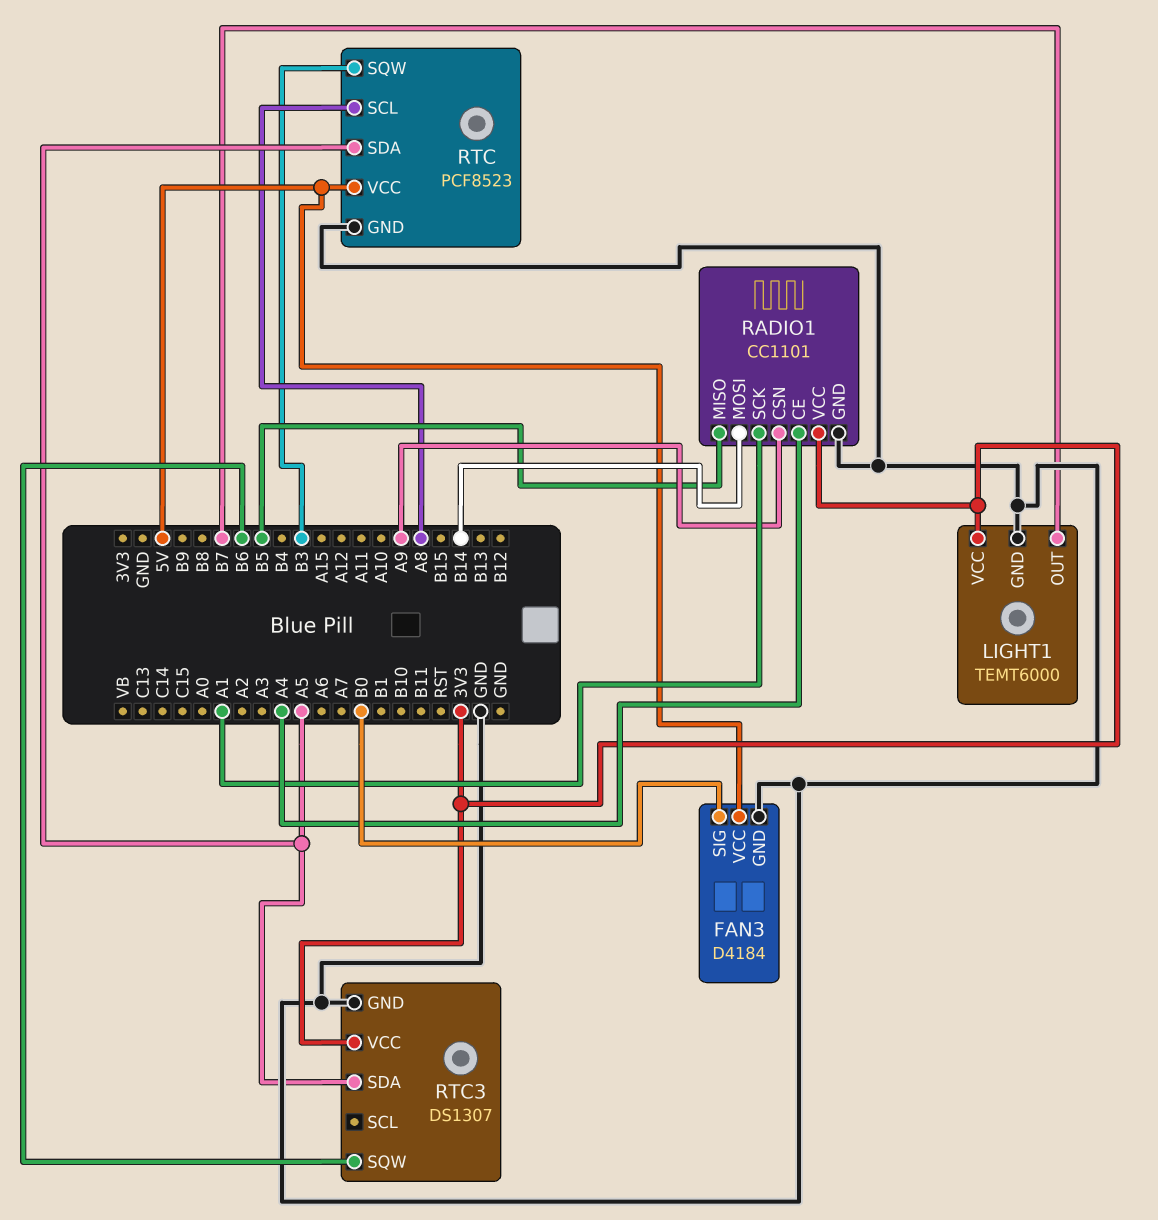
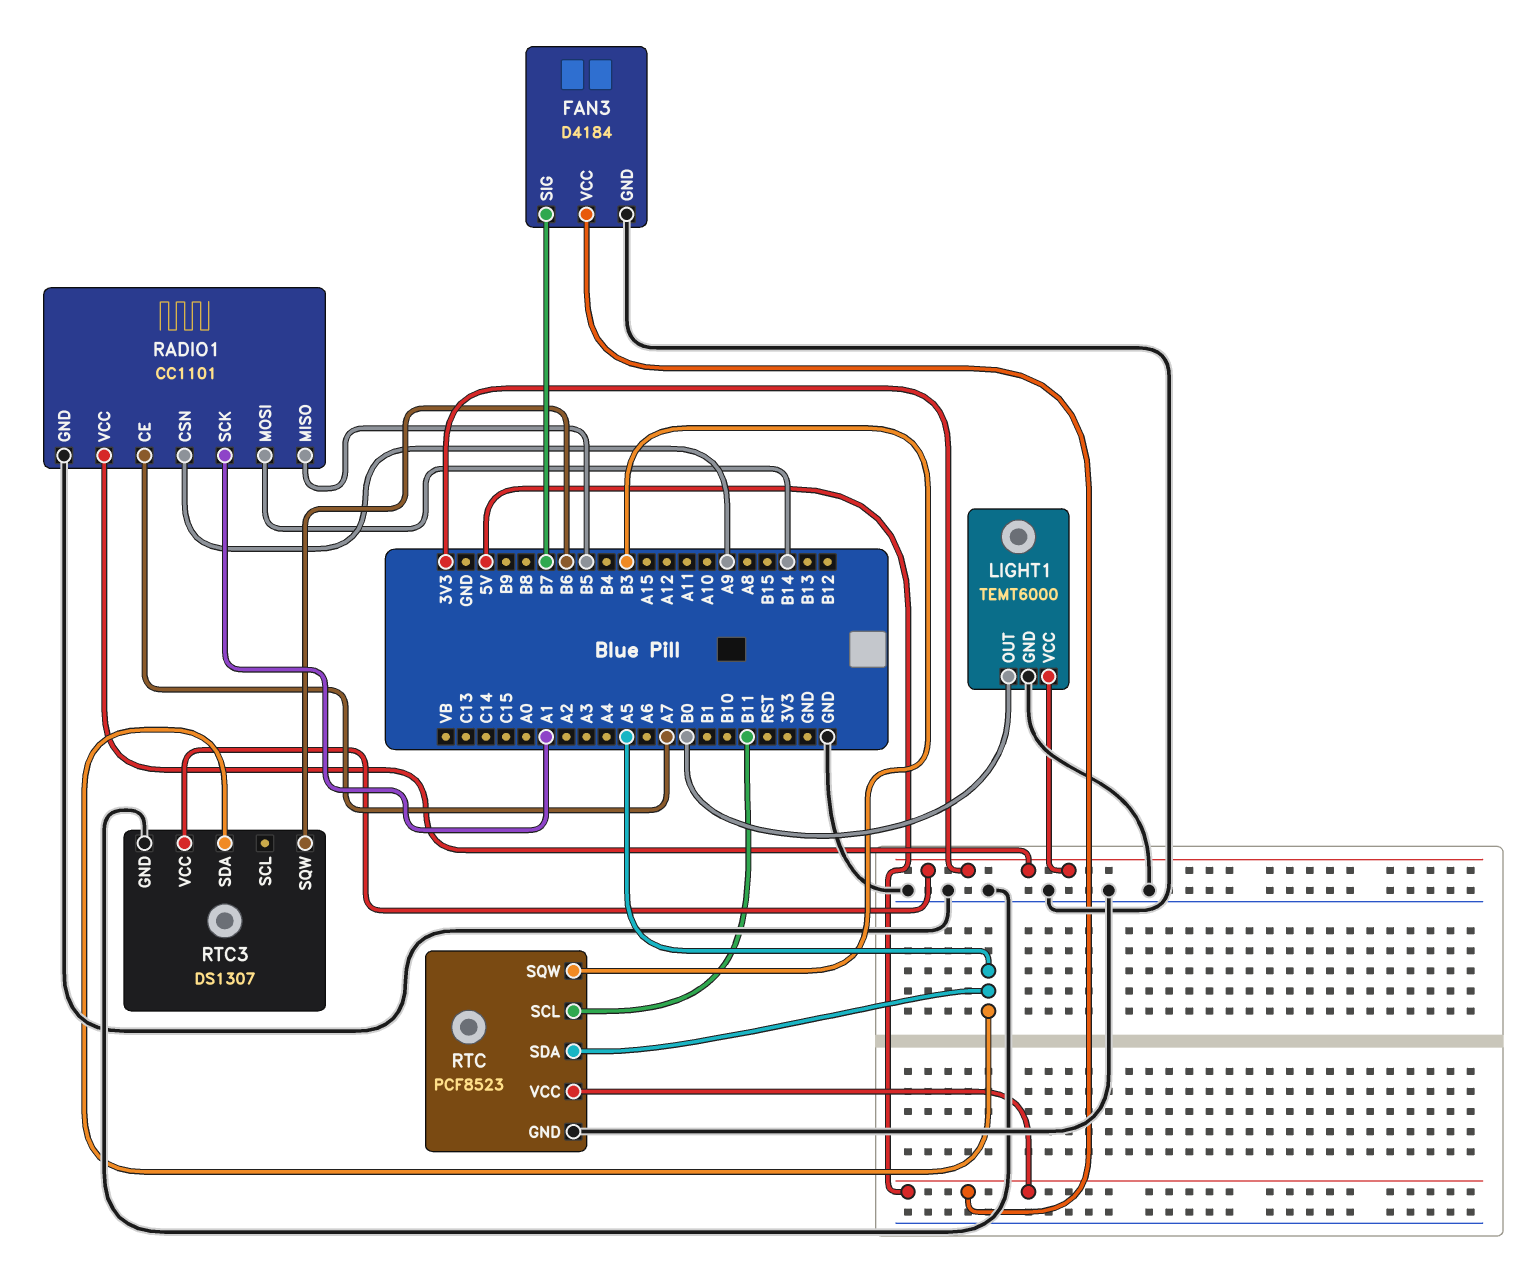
FAN3 pin SIG: B0 -> B7
LIGHT1 pin OUT: B7 -> B0
RADIO1 pin CE: A4 -> A7
RTC pin SCL: A8 -> B11

